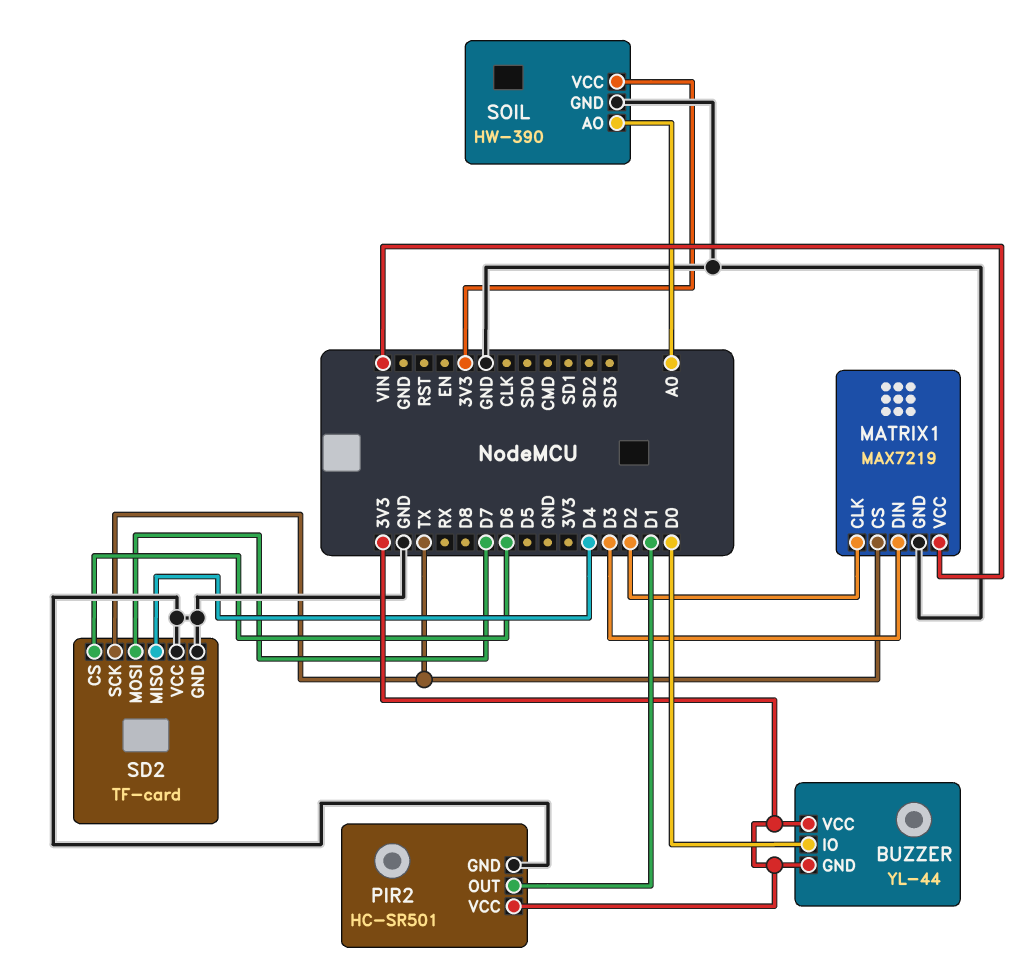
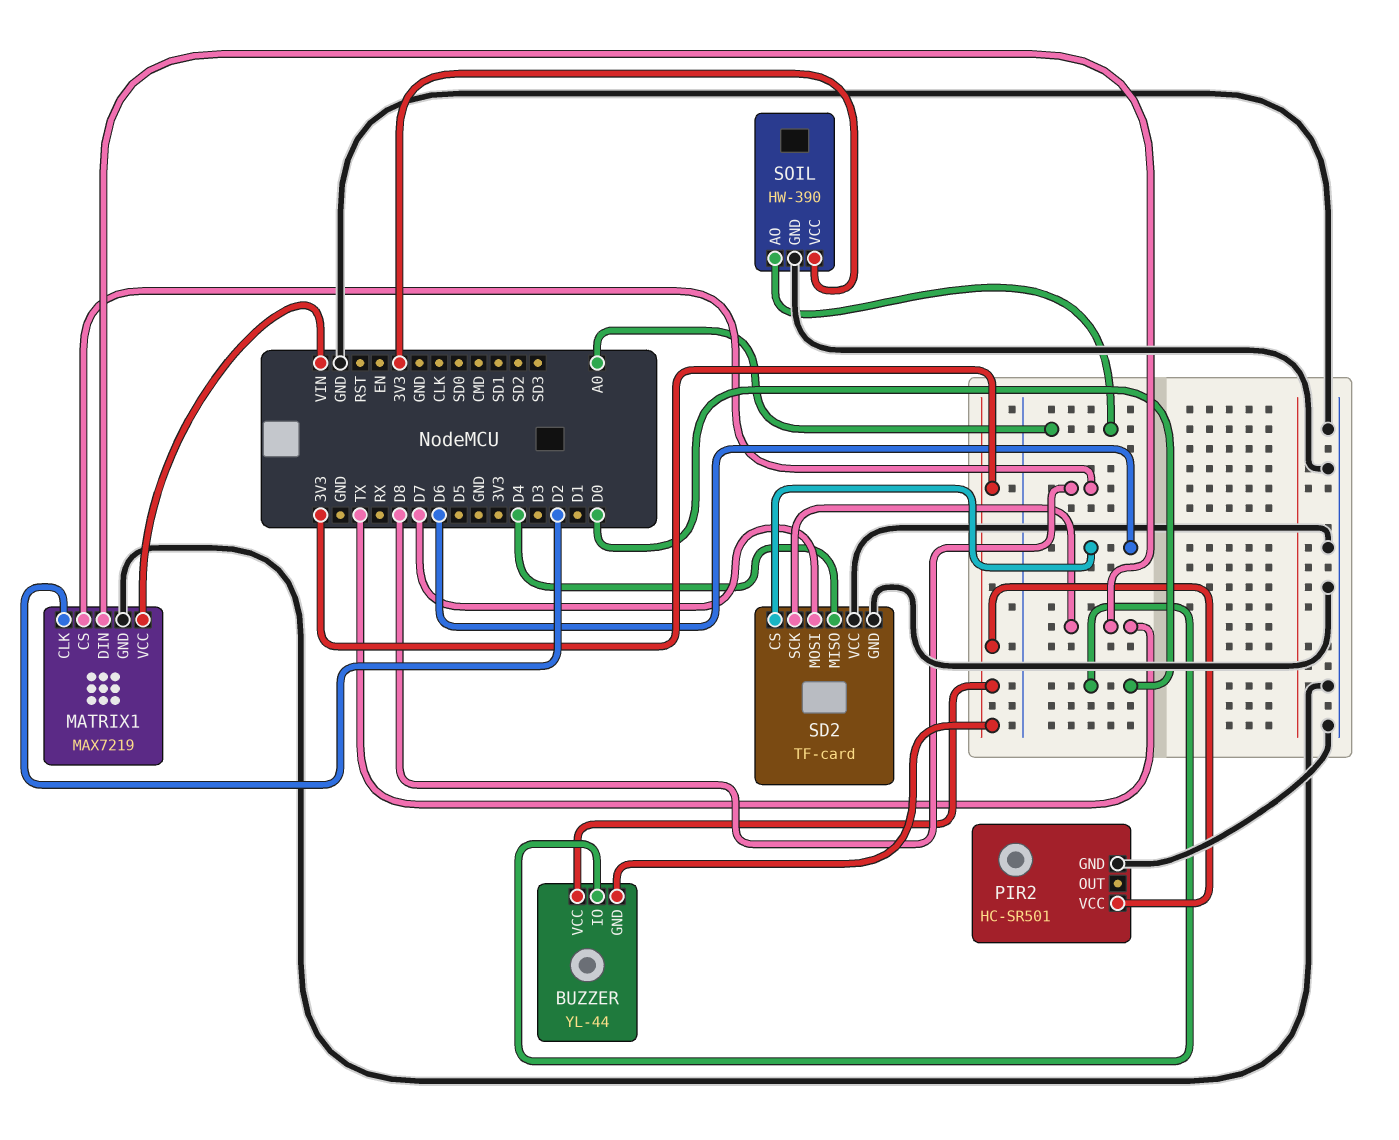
MATRIX1 pin CS: TX -> D8
MATRIX1 pin DIN: D3 -> TX
PIR2 pin OUT: D1 -> none

